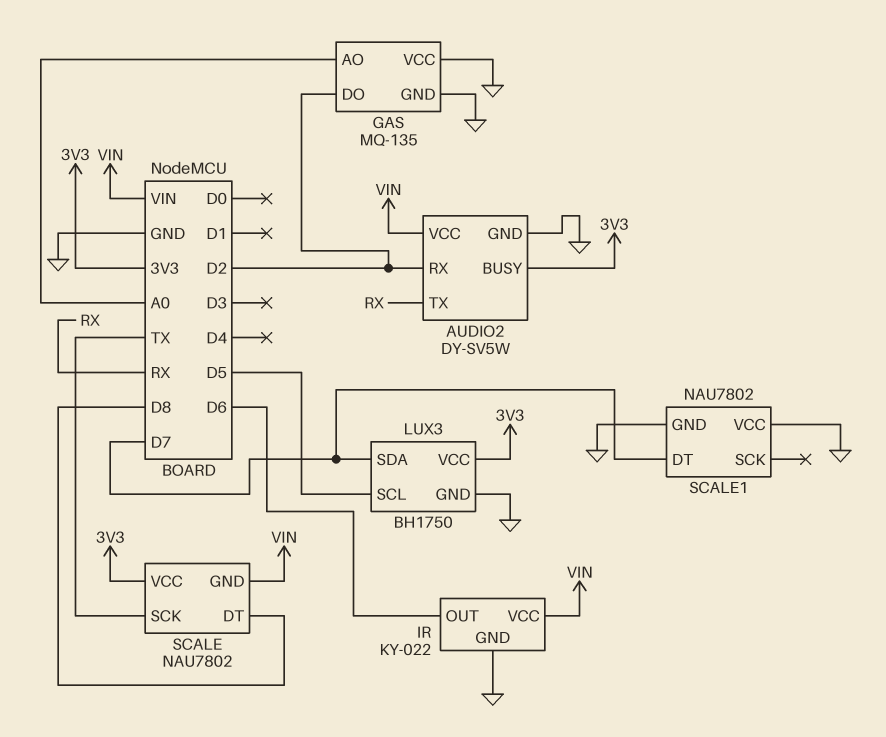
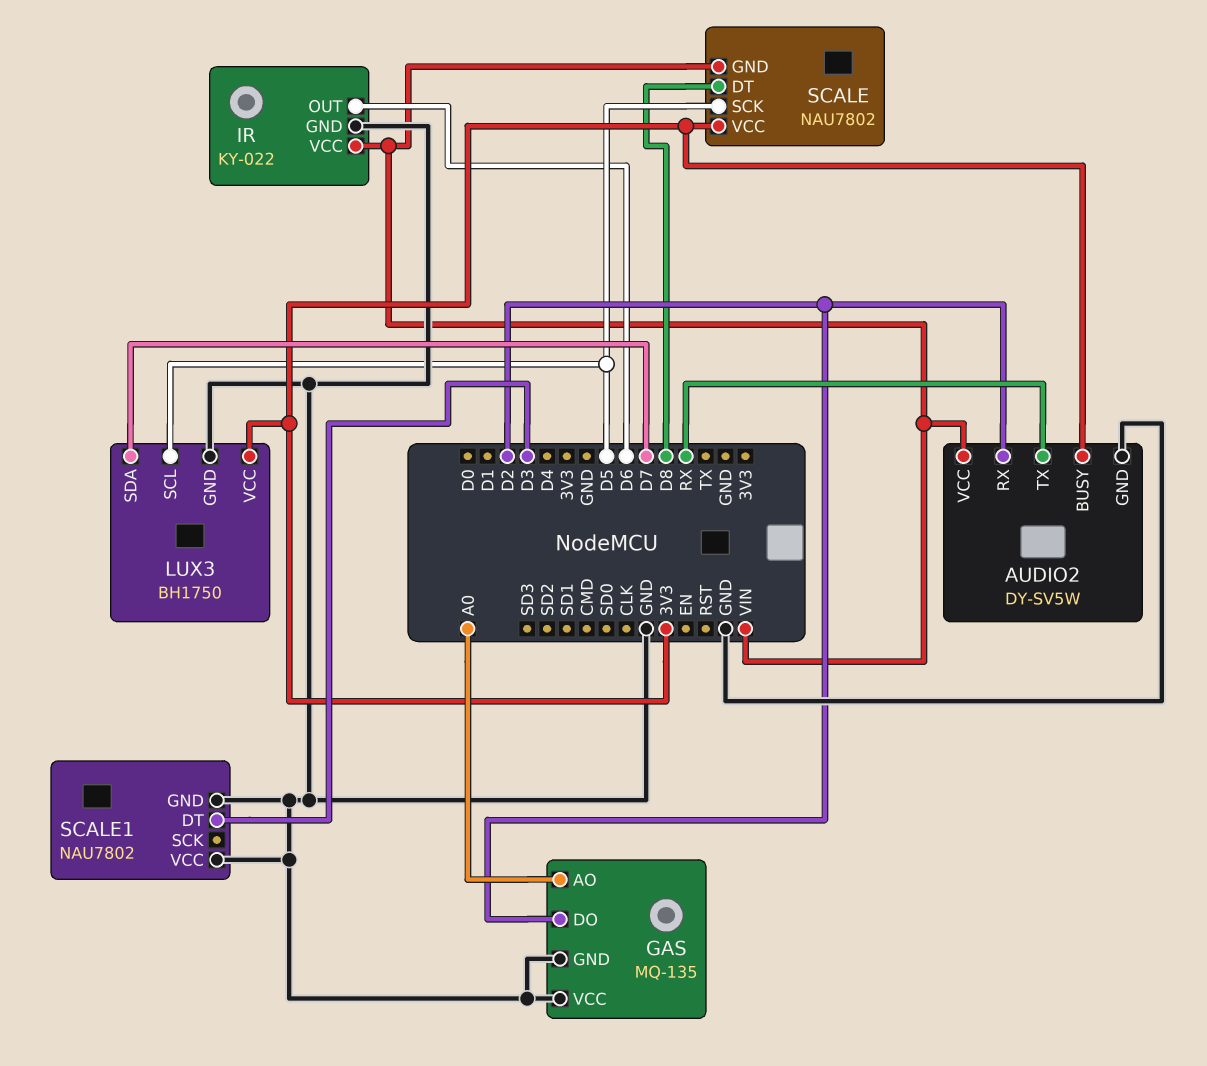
SCALE pin SCK: TX -> D5
SCALE1 pin DT: D7 -> D3

